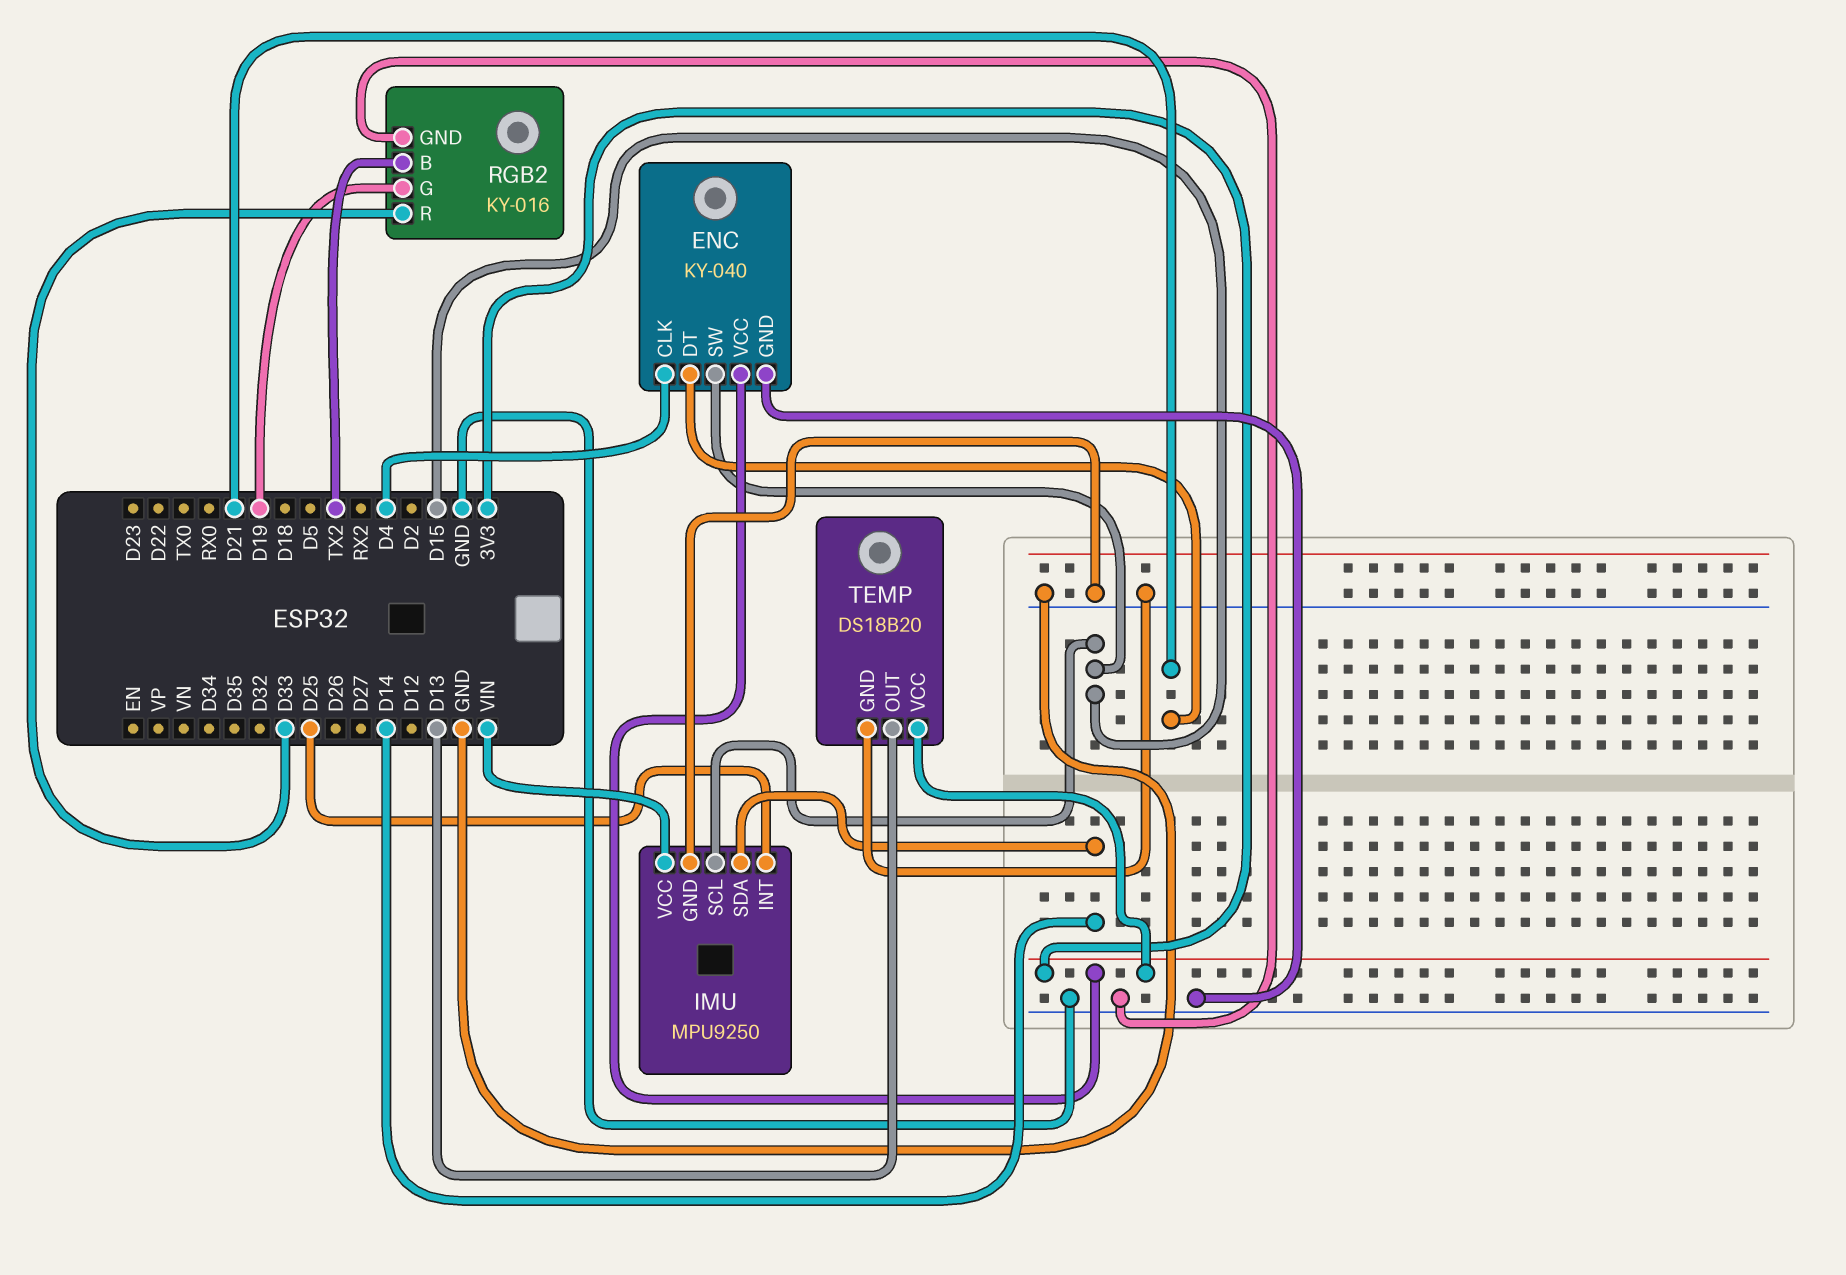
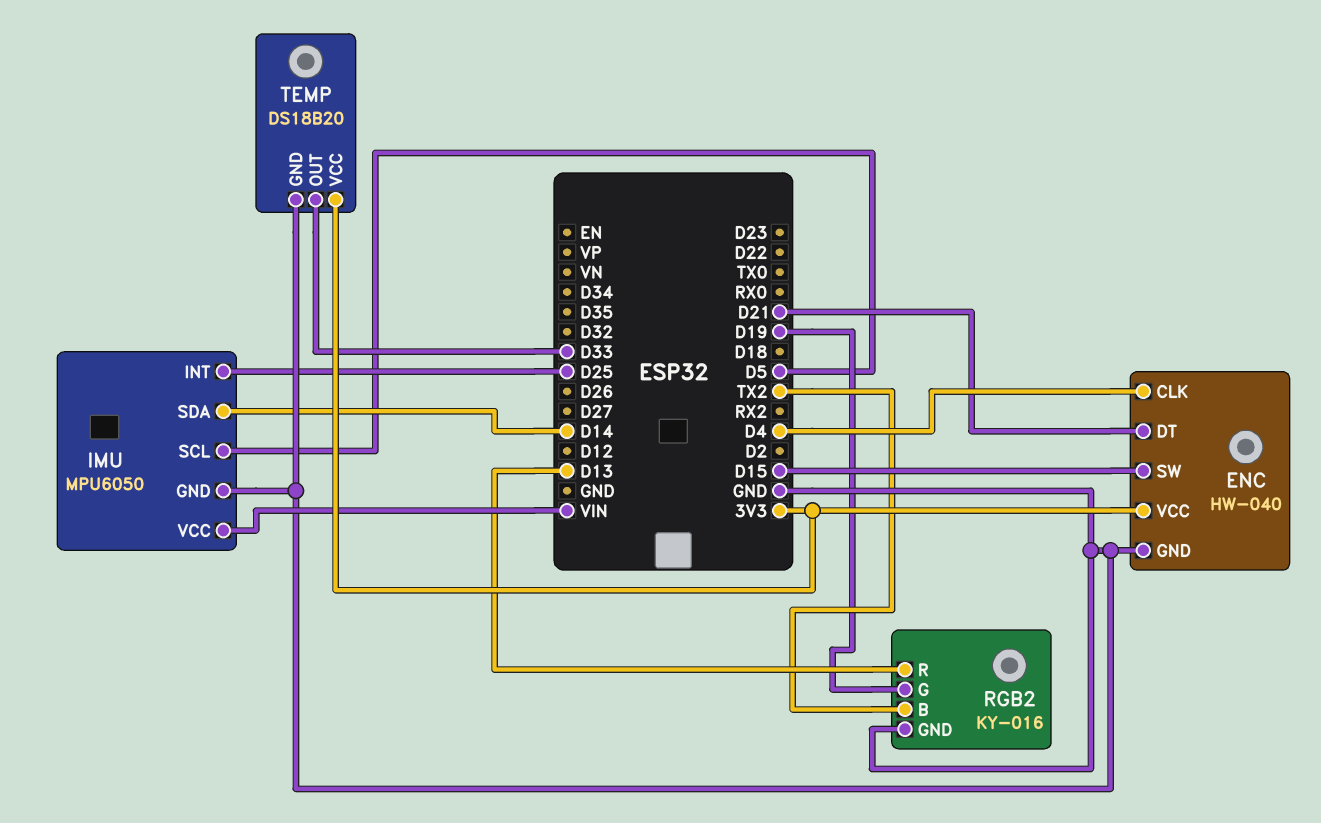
ENC: KY-040 -> HW-040
IMU: MPU9250 -> MPU6050
IMU pin SCL: D15 -> D5
RGB2 pin R: D33 -> D13
TEMP pin OUT: D13 -> D33

